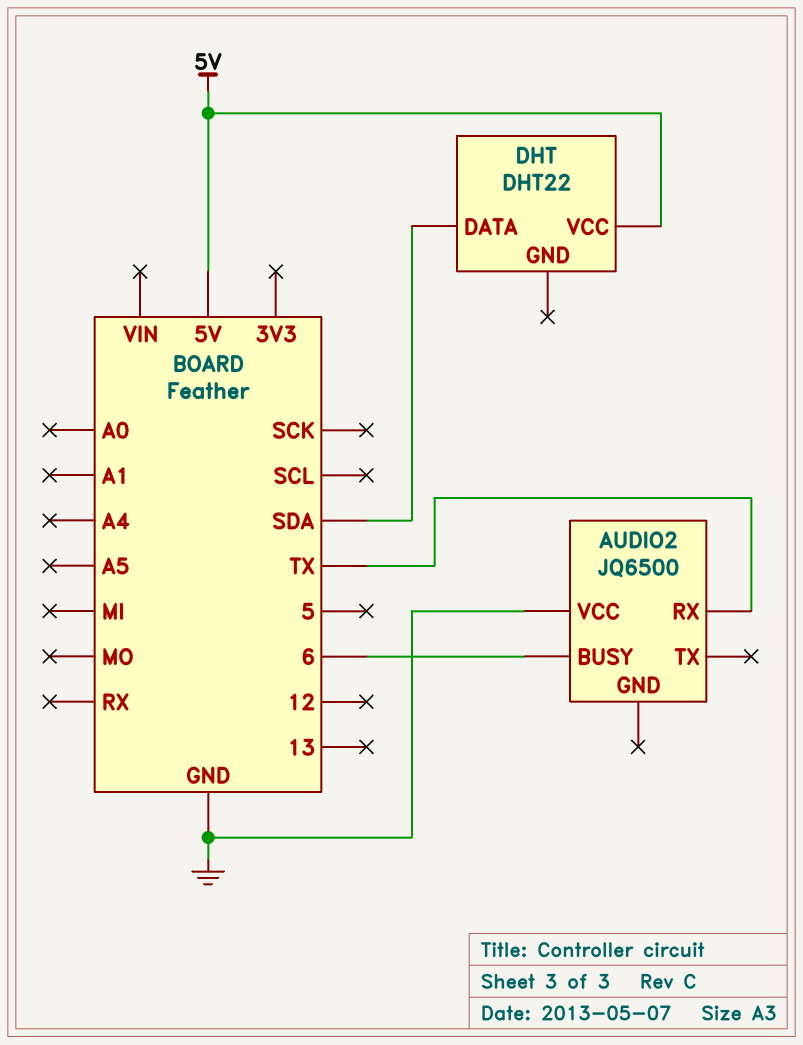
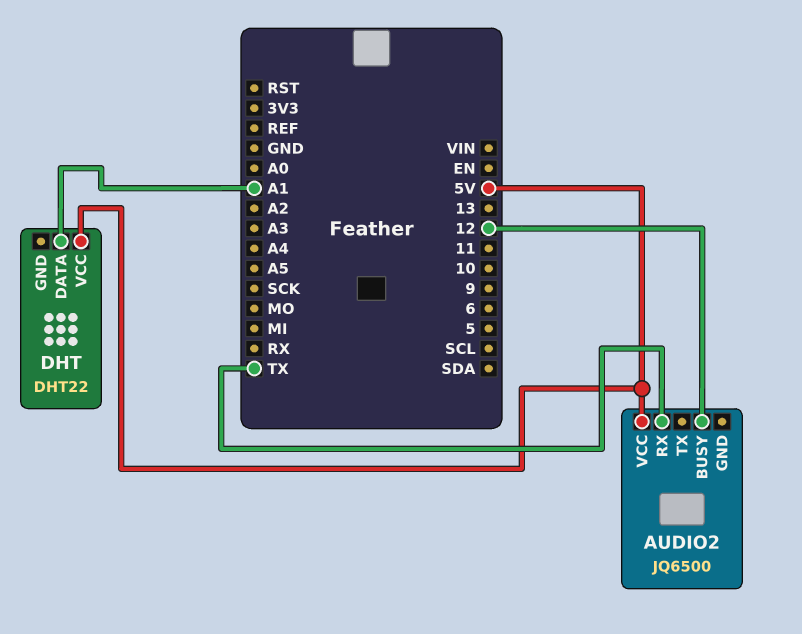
AUDIO2 pin BUSY: 6 -> 12
AUDIO2 pin VCC: GND -> 5V
DHT pin DATA: SDA -> A1

